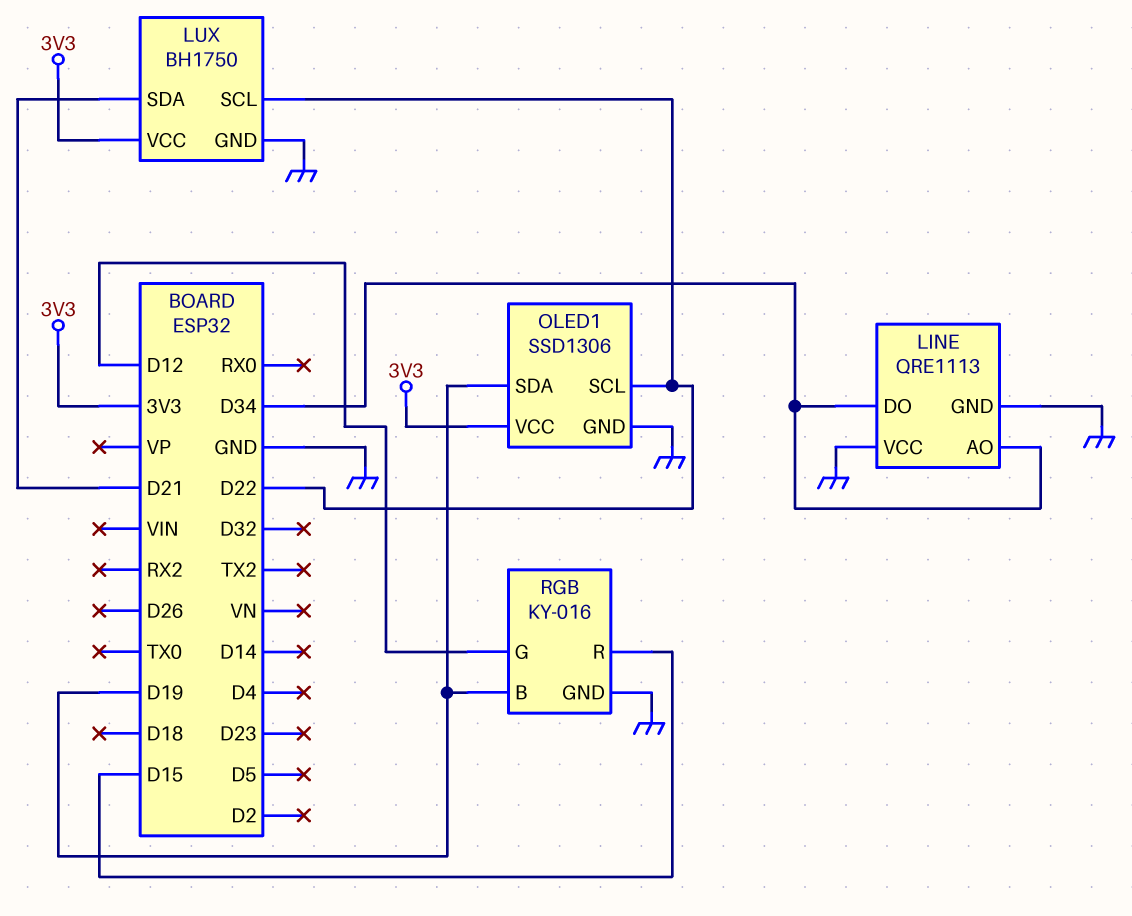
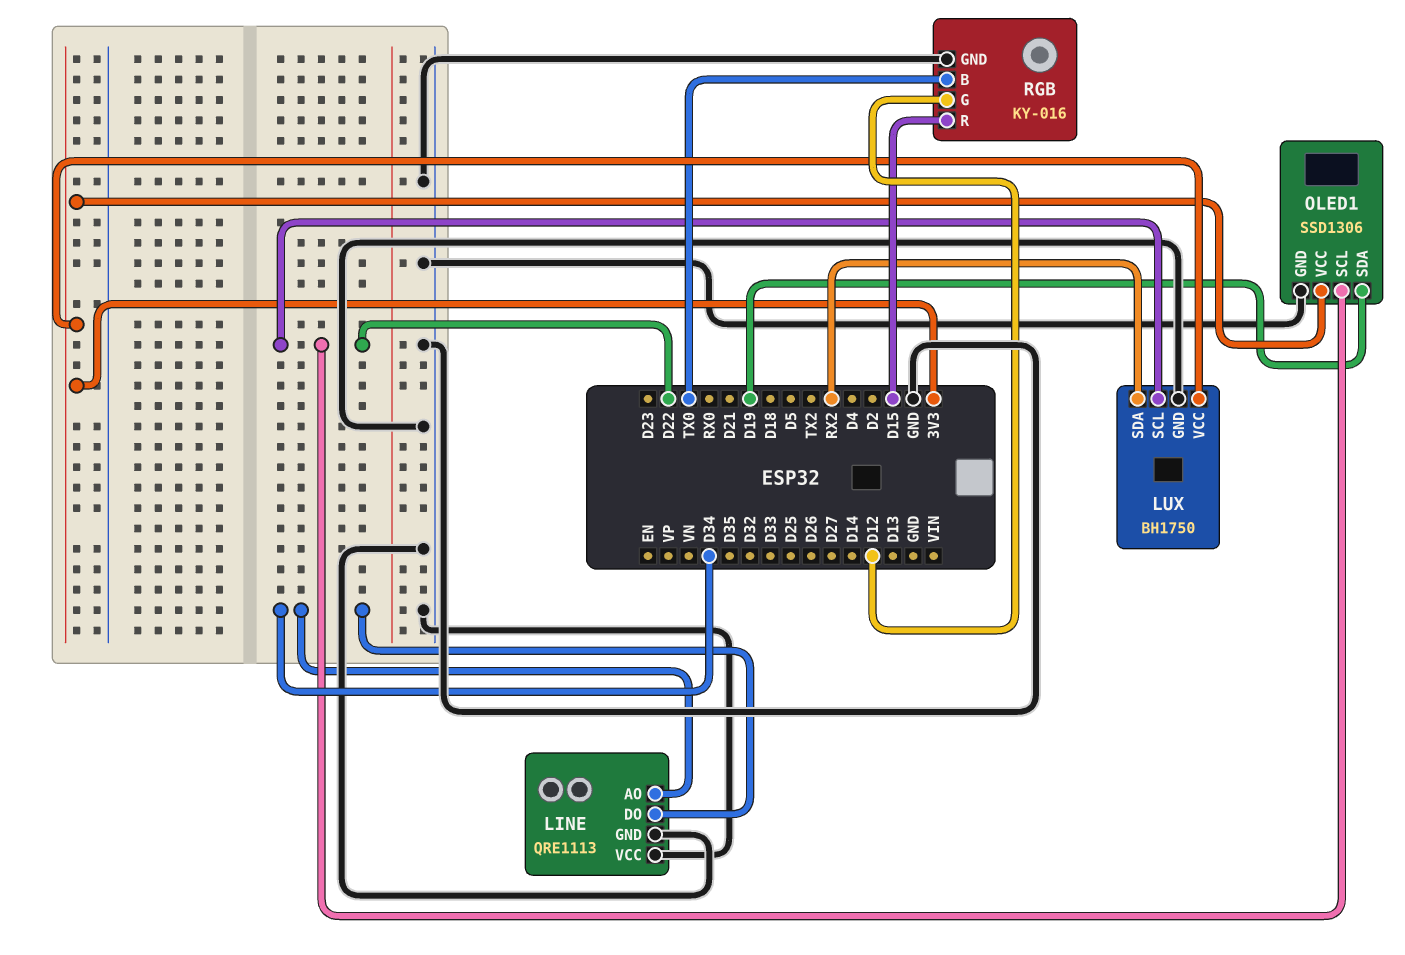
LUX pin SDA: D21 -> RX2
RGB pin B: D19 -> TX0

